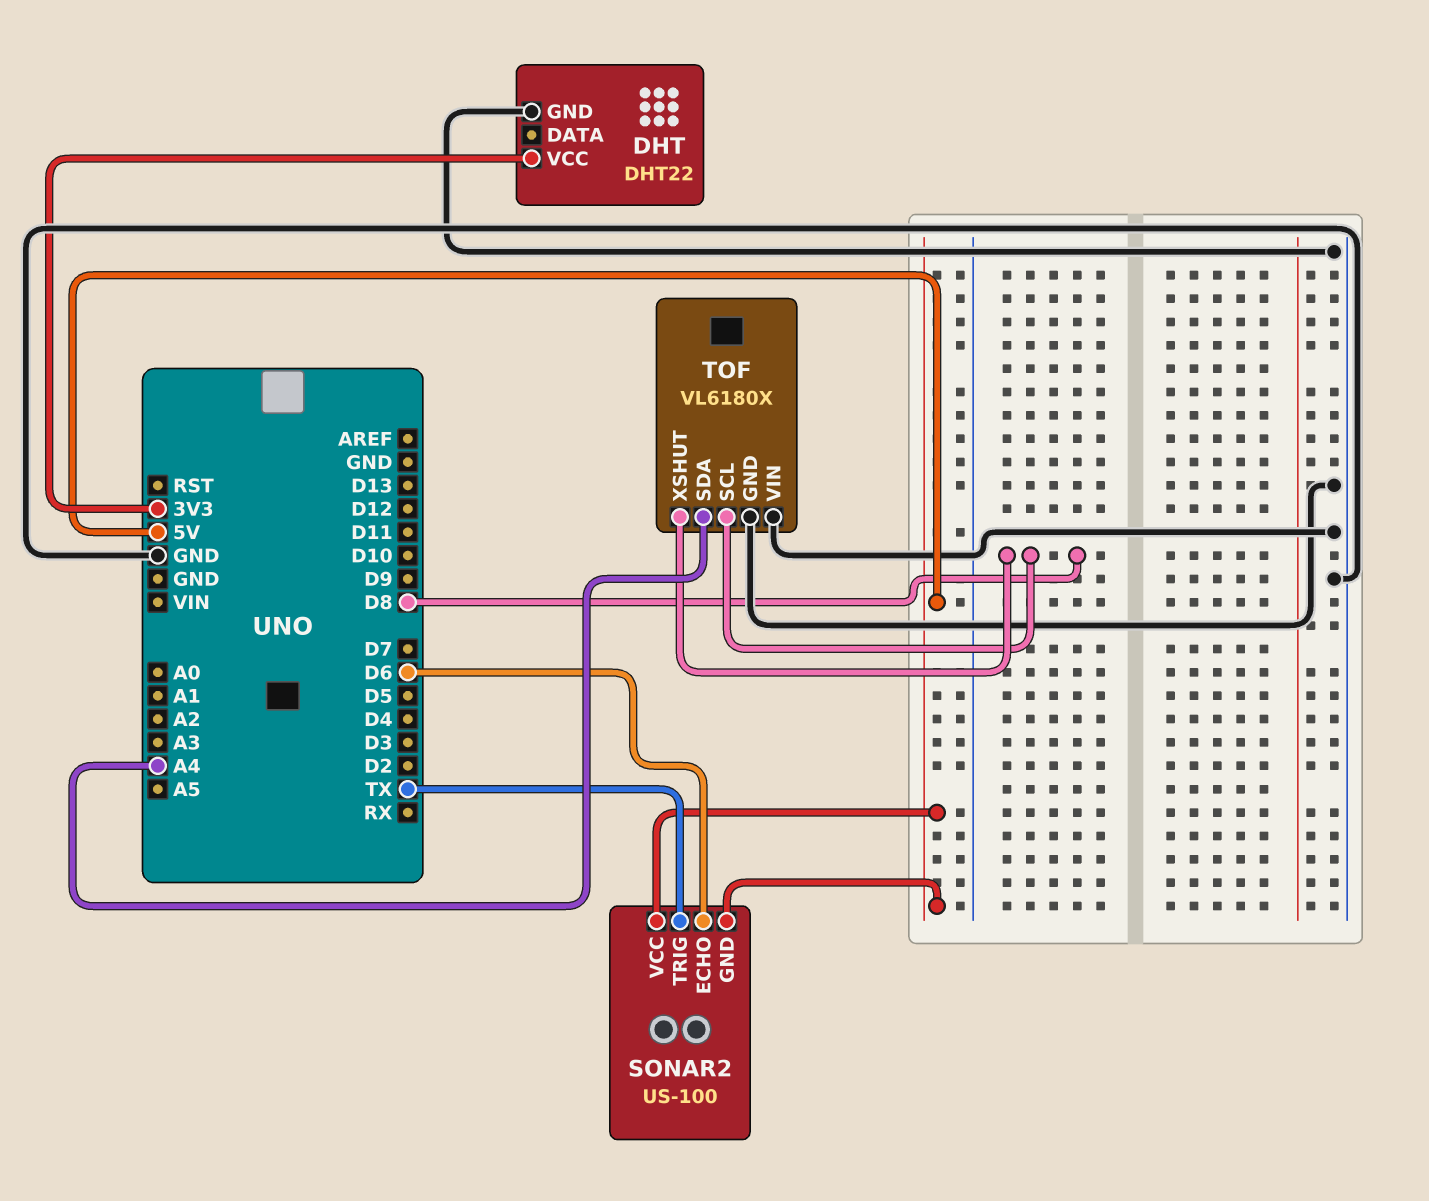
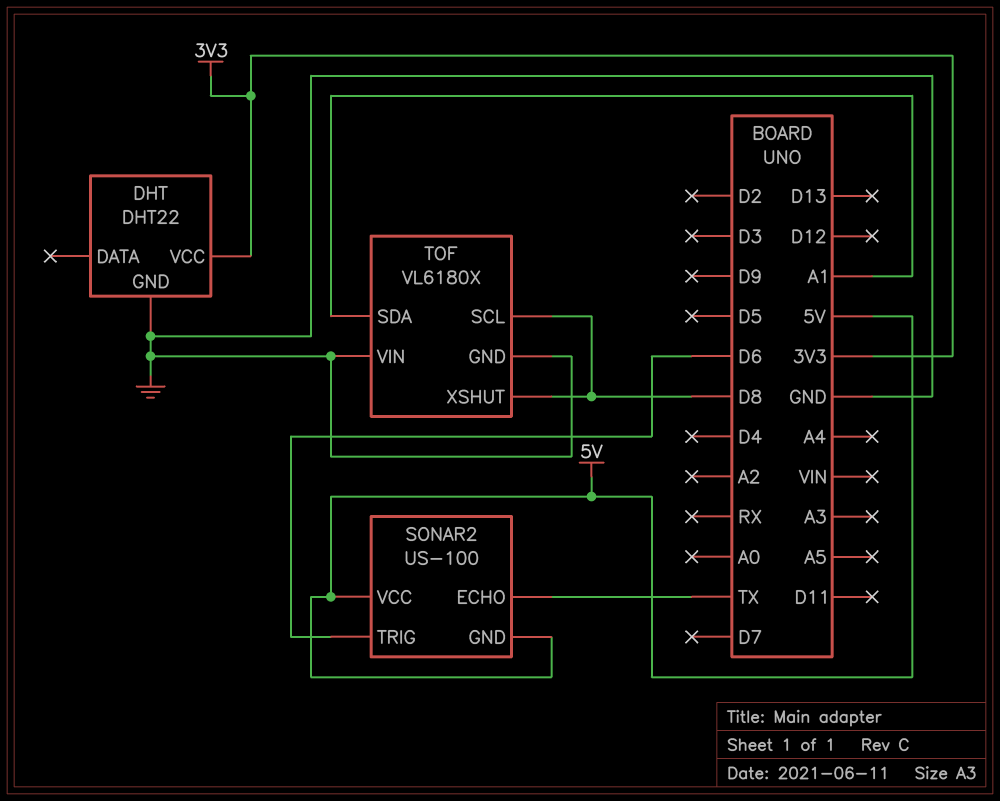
SONAR2 pin ECHO: D6 -> TX
SONAR2 pin TRIG: TX -> D6
TOF pin SDA: A4 -> A1

